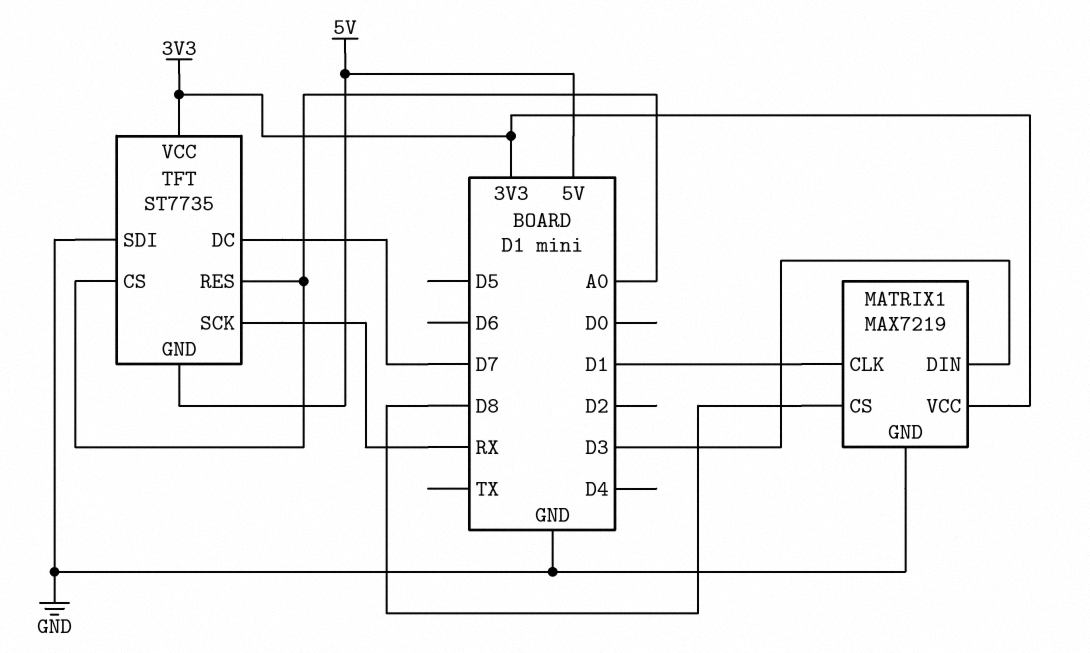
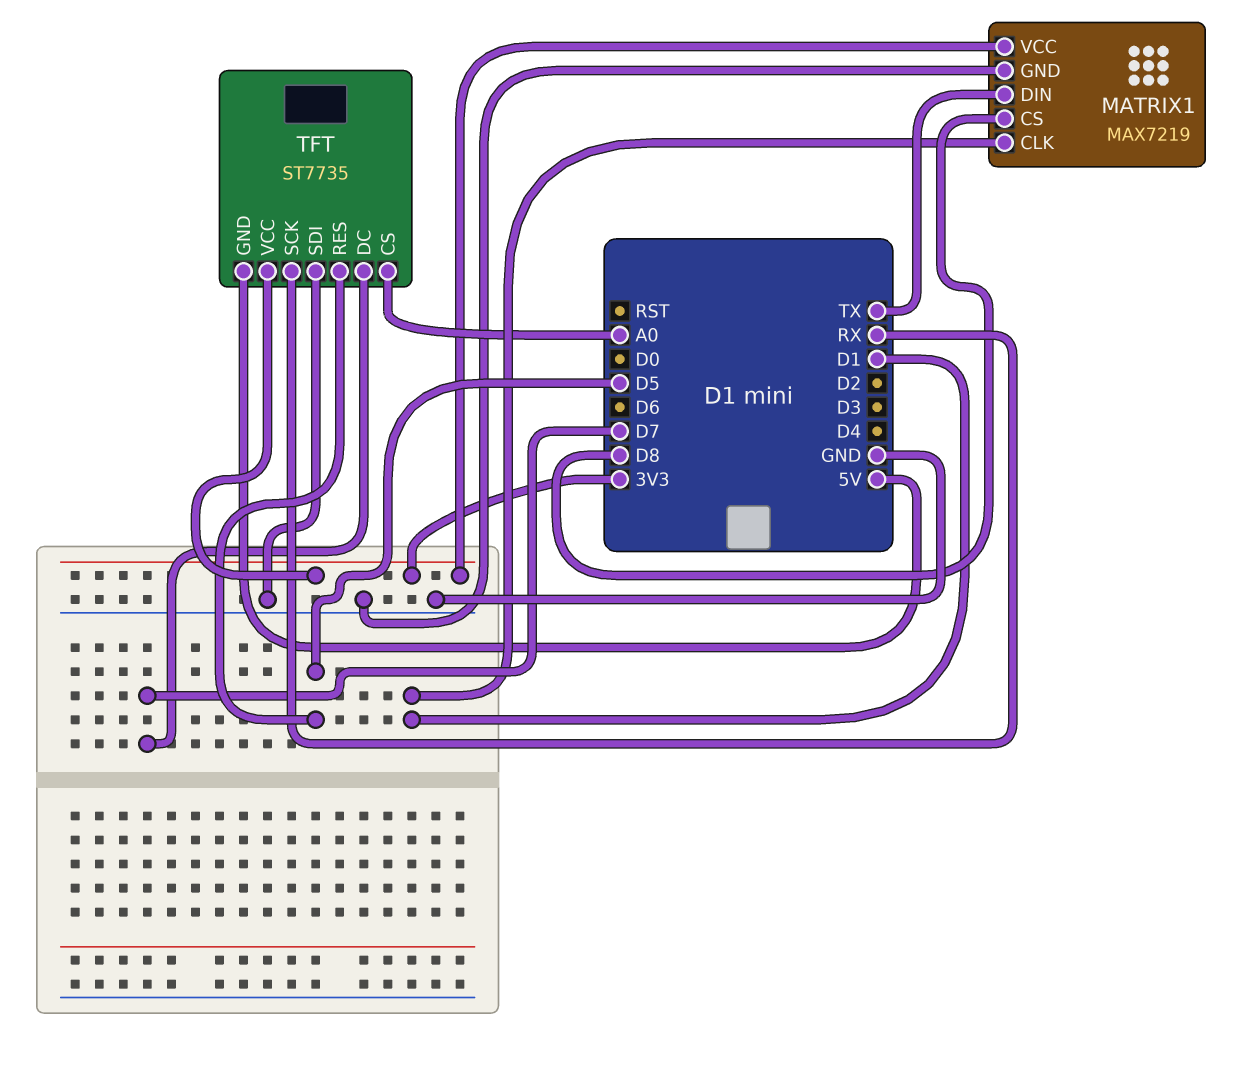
MATRIX1 pin DIN: D3 -> TX
TFT pin RES: A0 -> D5

